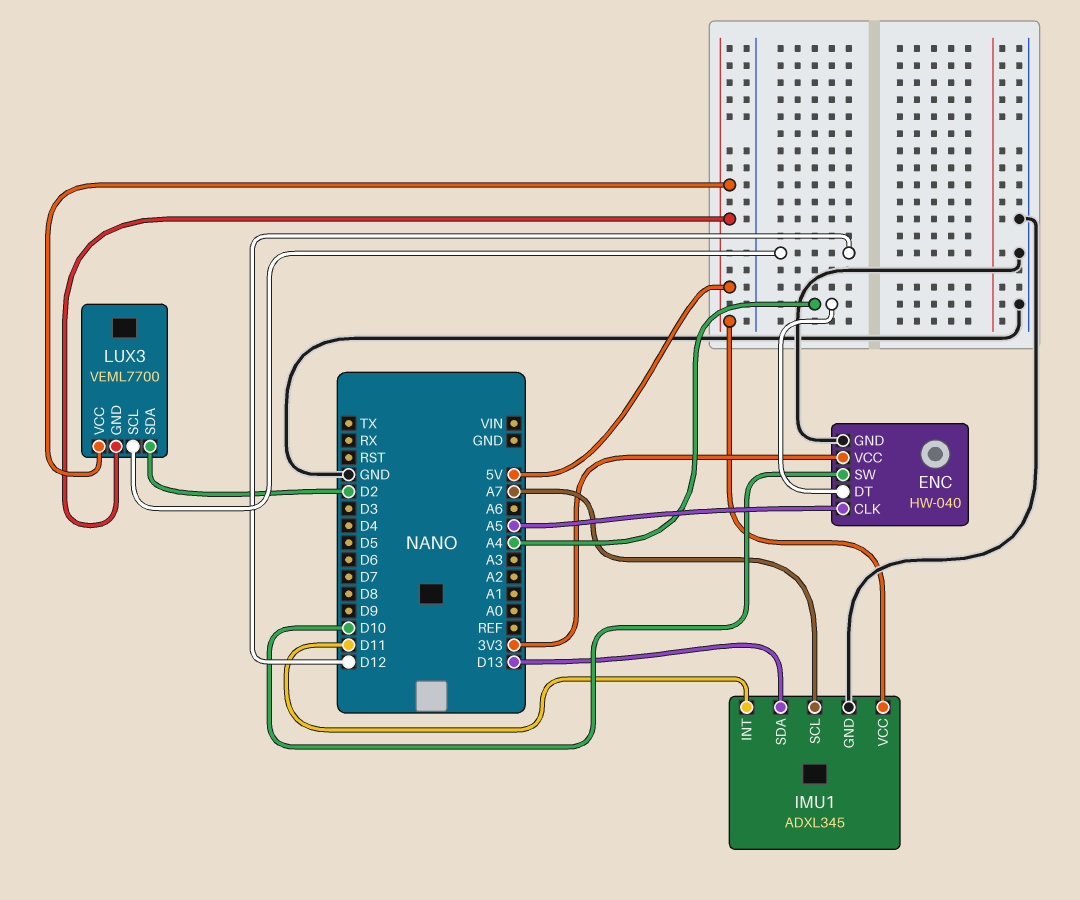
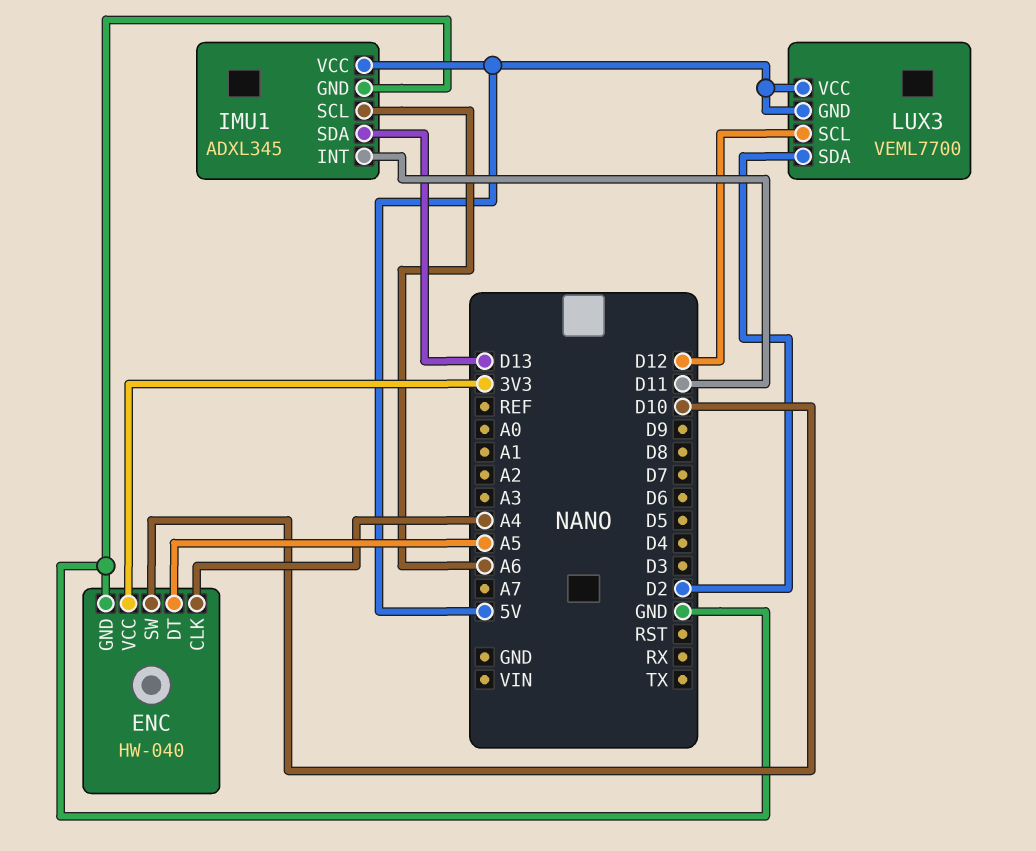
ENC pin CLK: A5 -> A4
ENC pin DT: A4 -> A5
IMU1 pin SCL: A7 -> A6

